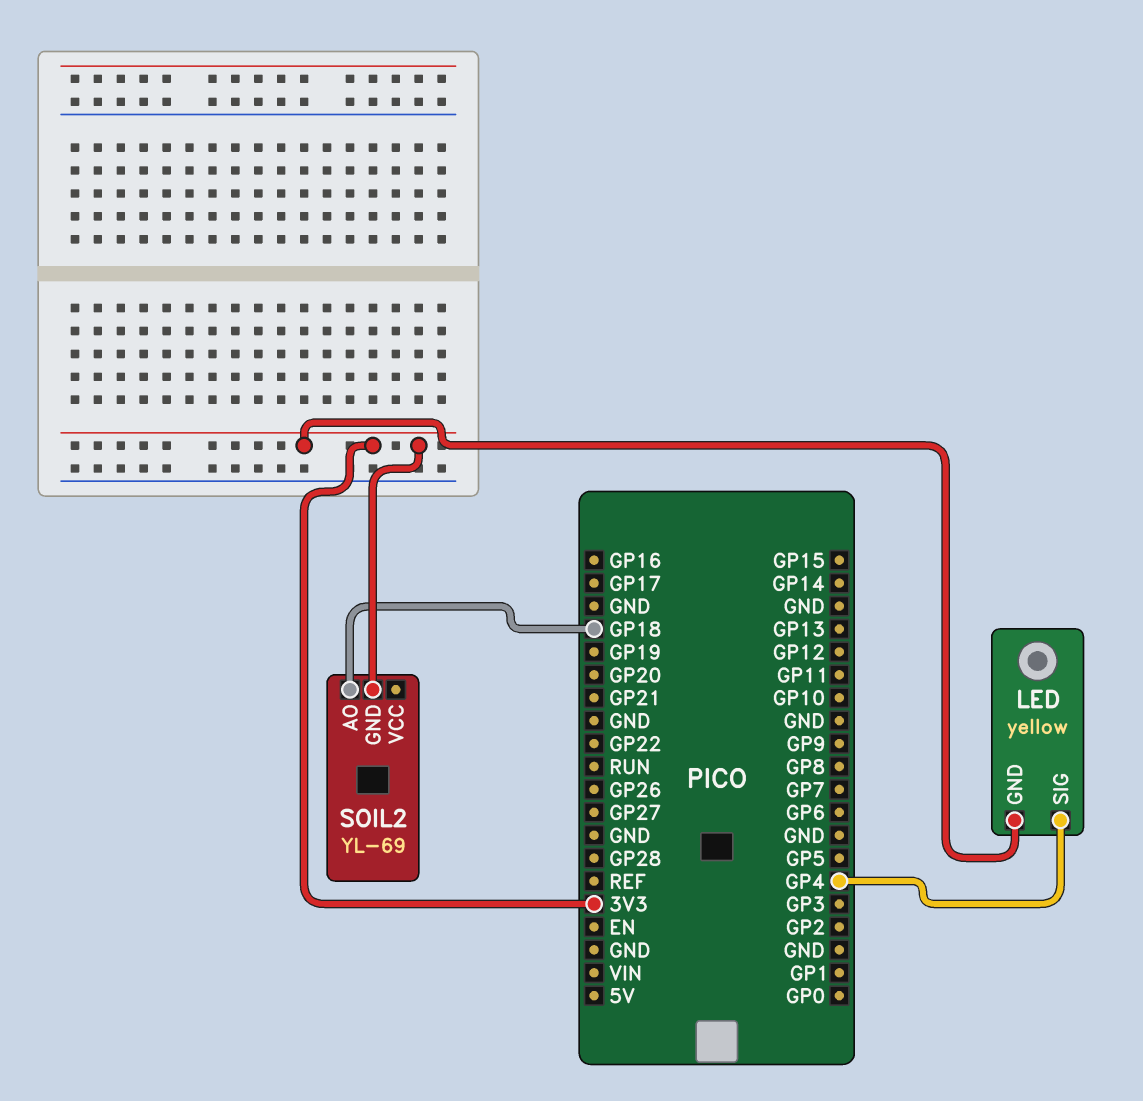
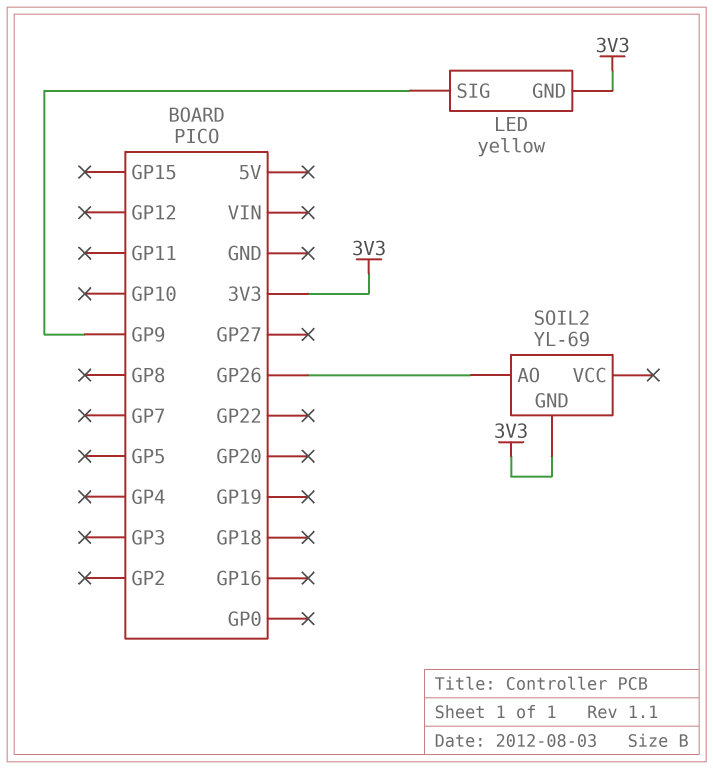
LED pin SIG: GP4 -> GP9
SOIL2 pin AO: GP18 -> GP26

